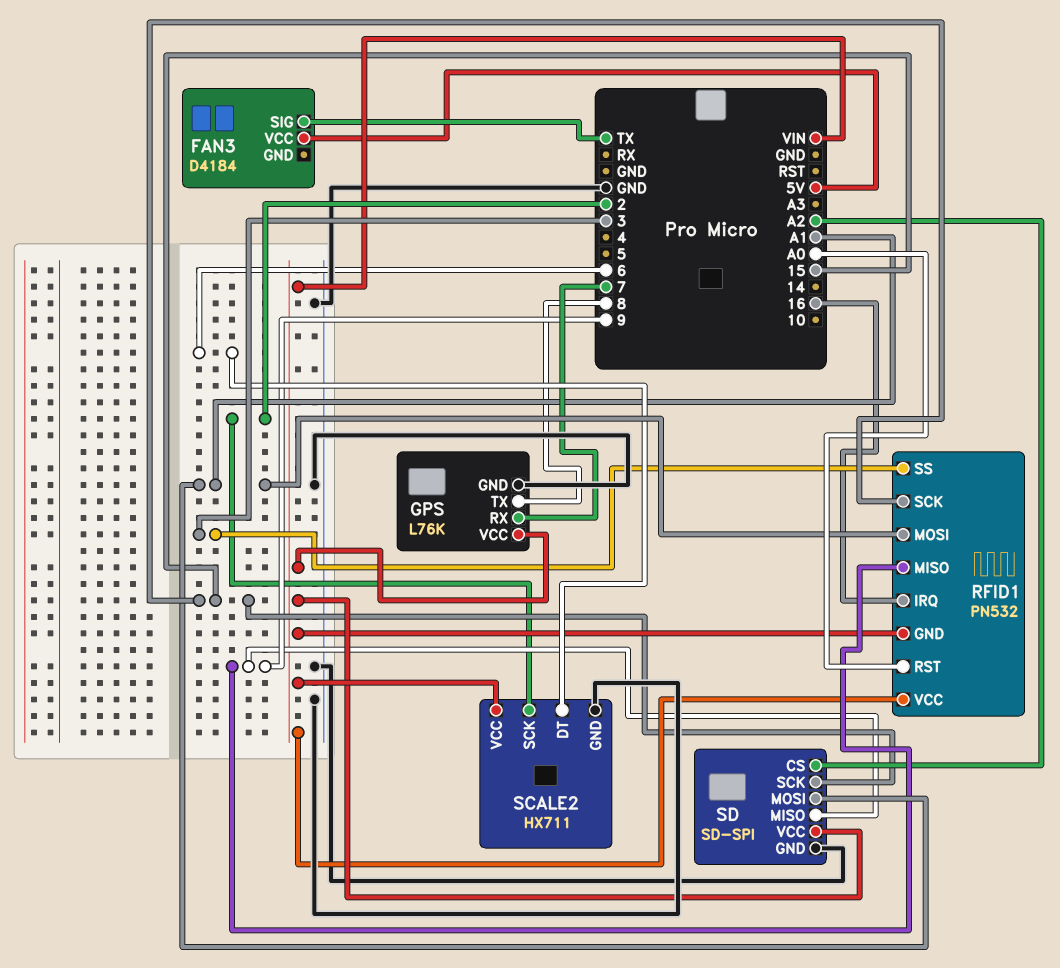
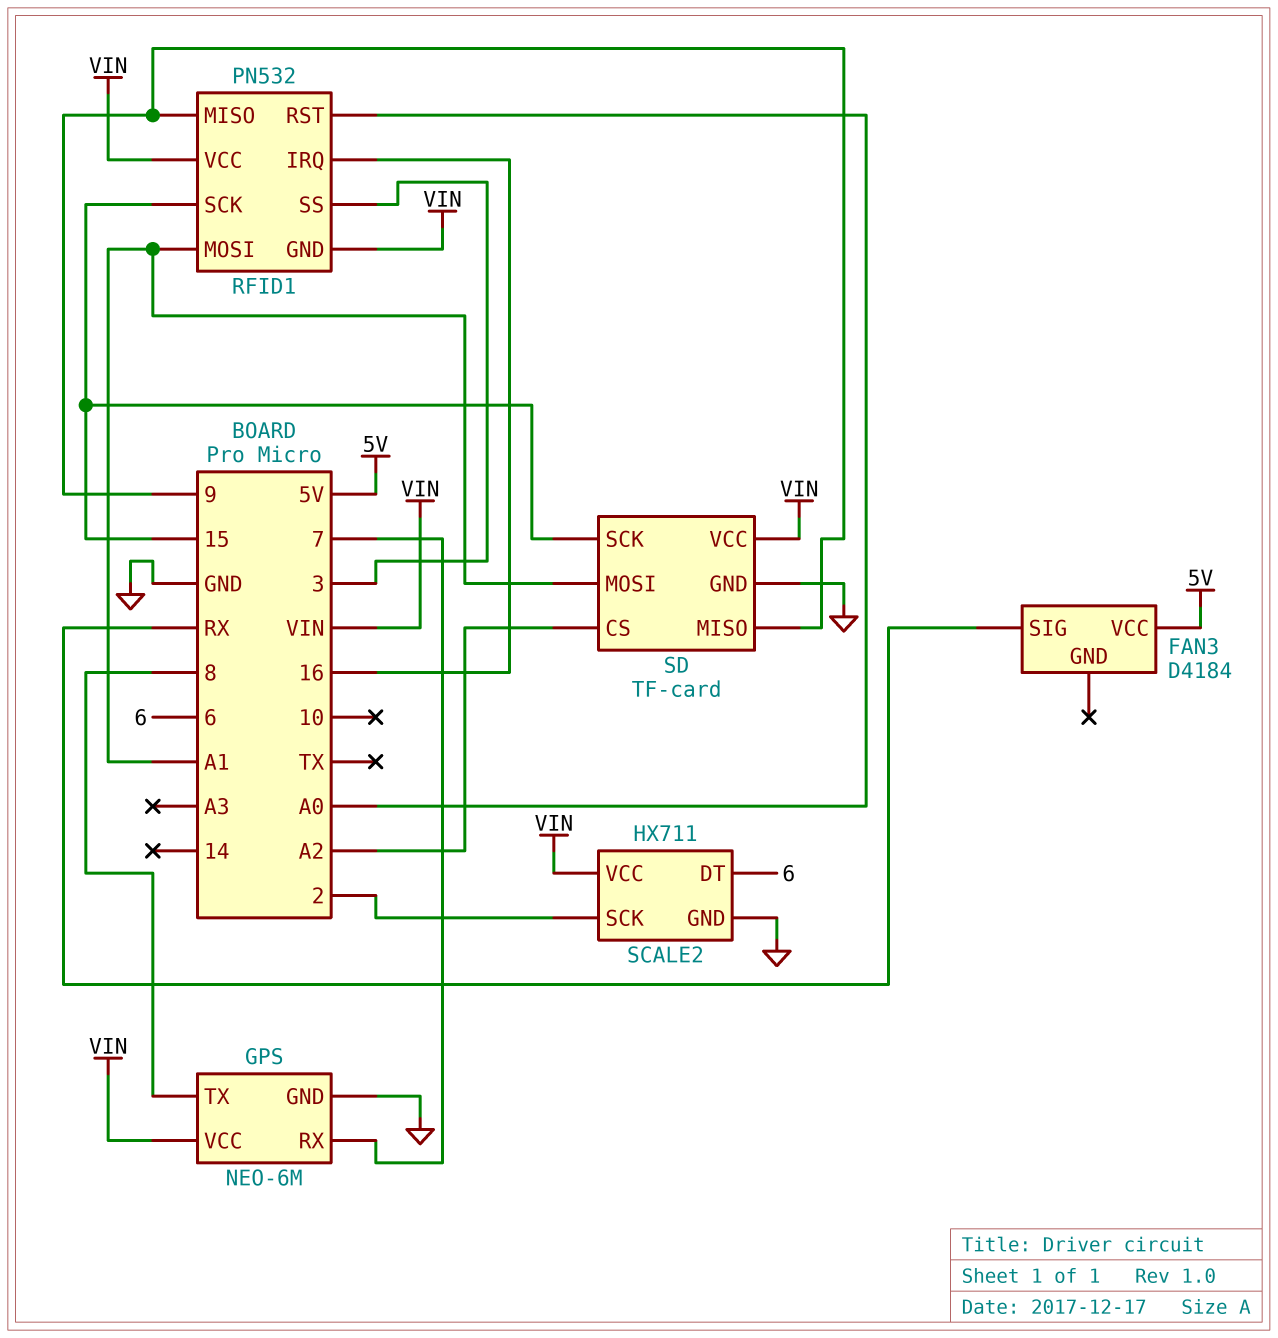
FAN3 pin SIG: TX -> RX
GPS: L76K -> NEO-6M
SD: SD-SPI -> TF-card

